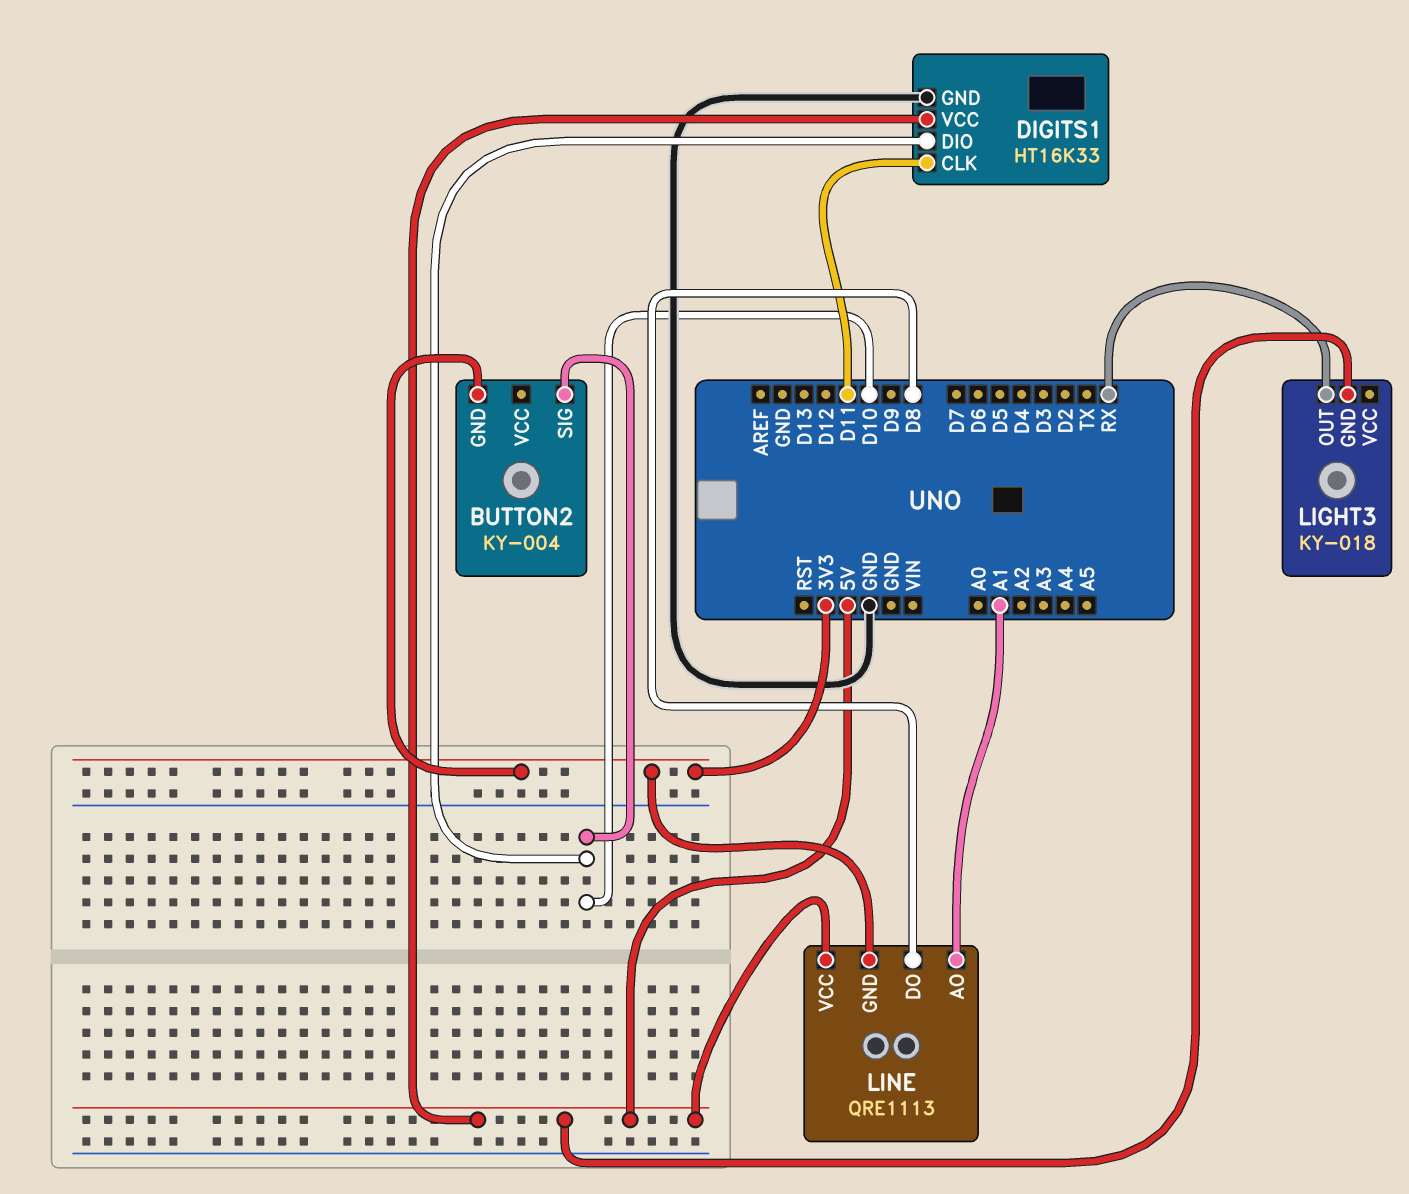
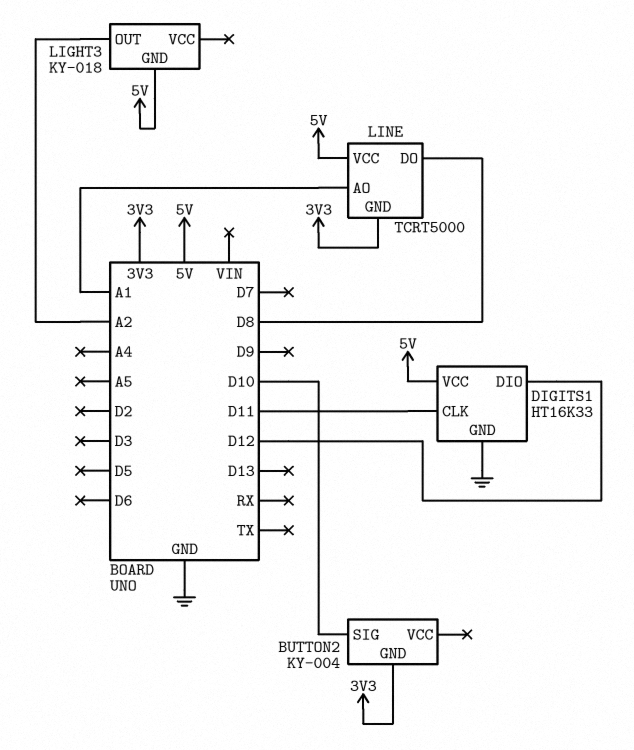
DIGITS1 pin DIO: D10 -> D12
LIGHT3 pin OUT: RX -> A2
LINE: QRE1113 -> TCRT5000

